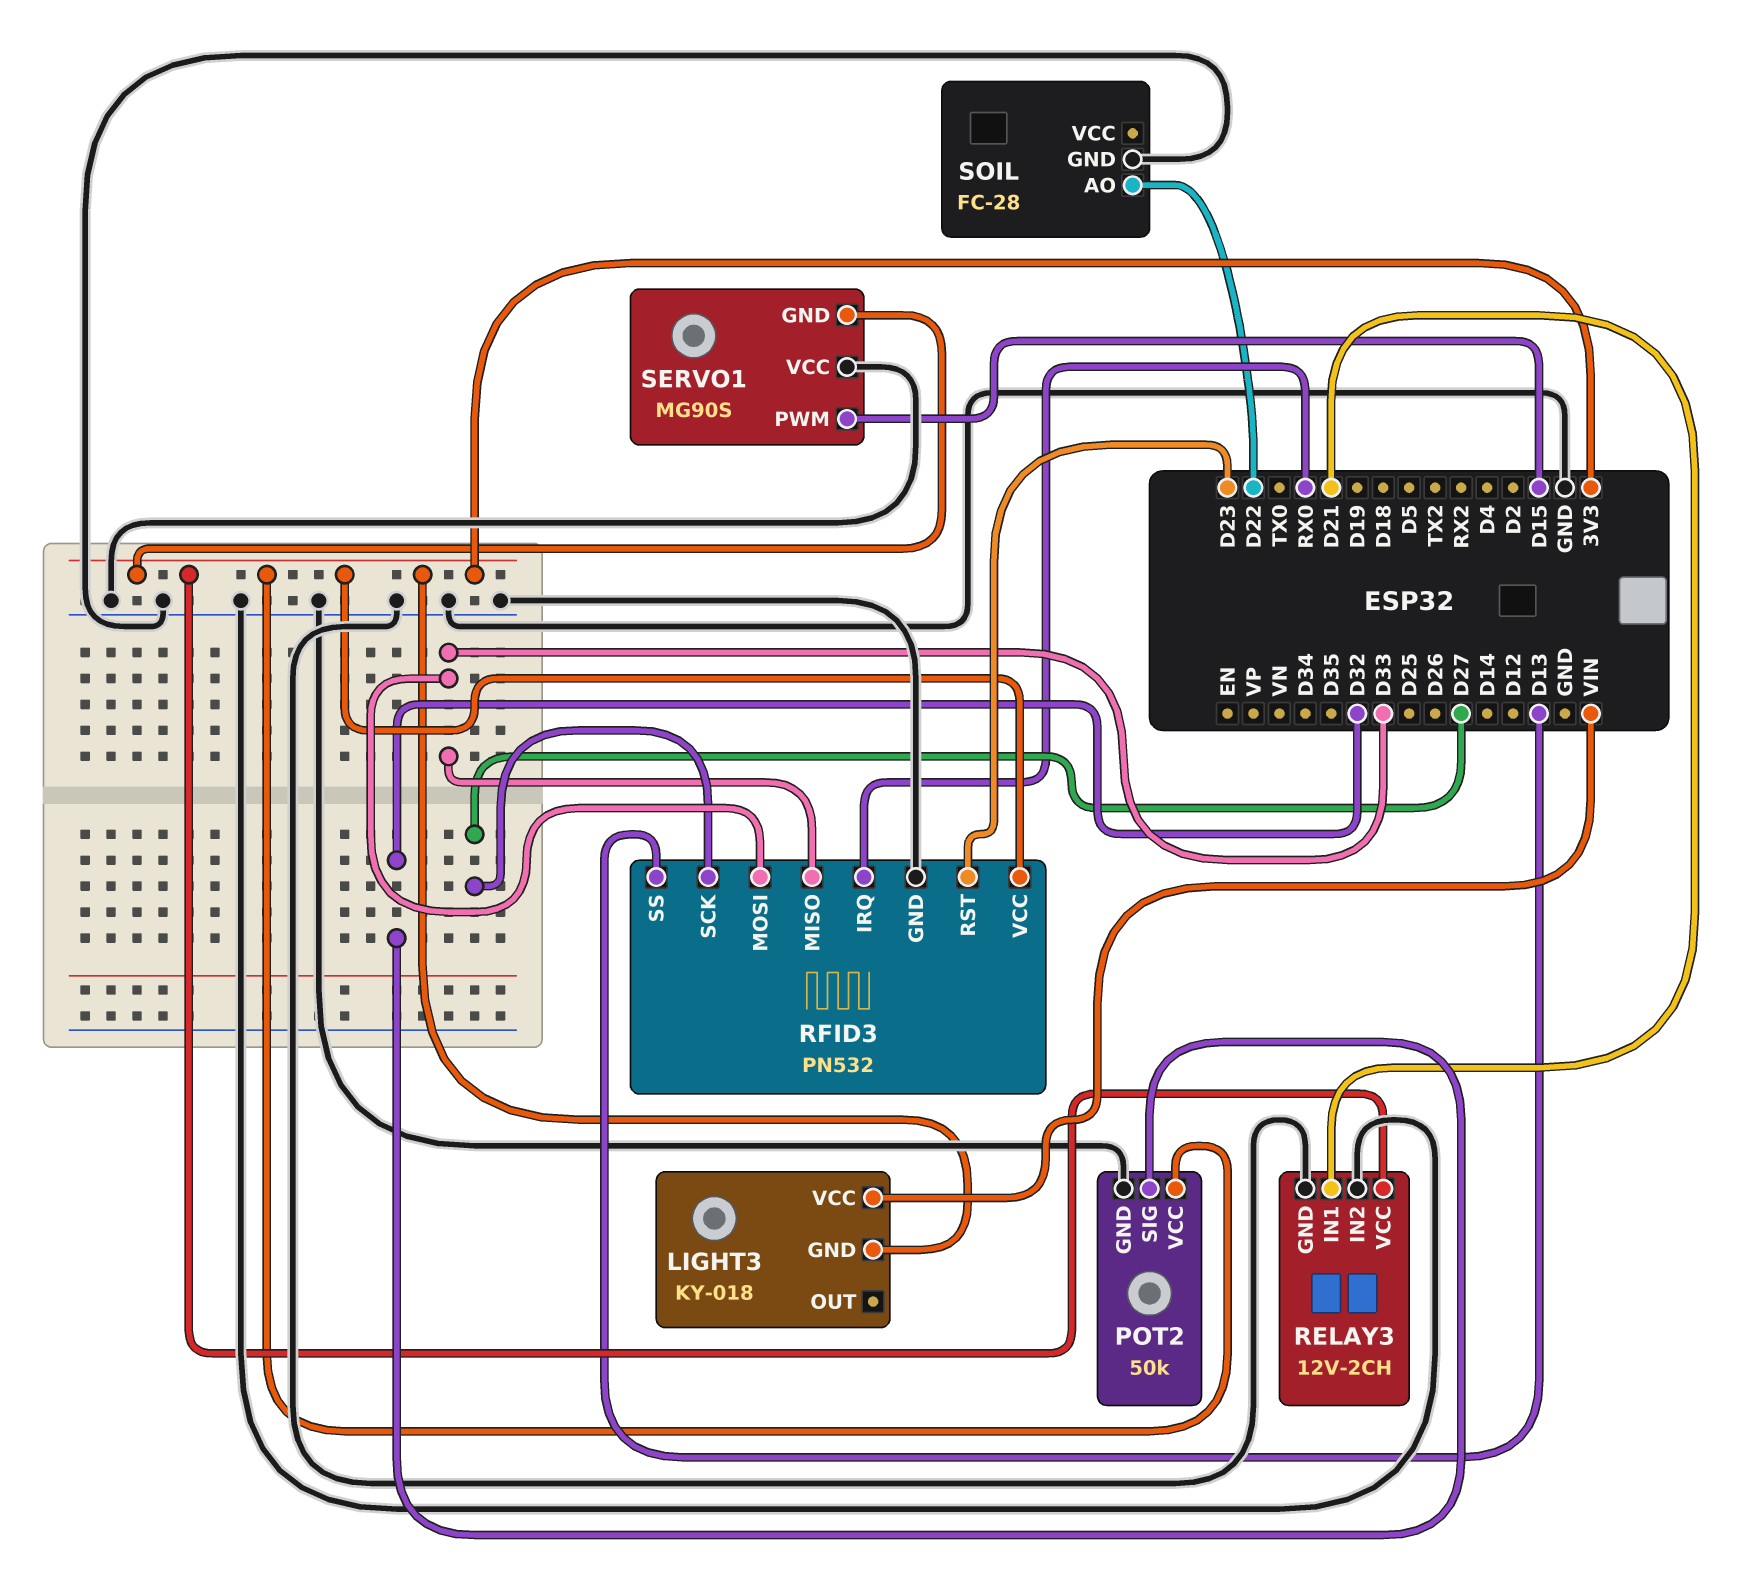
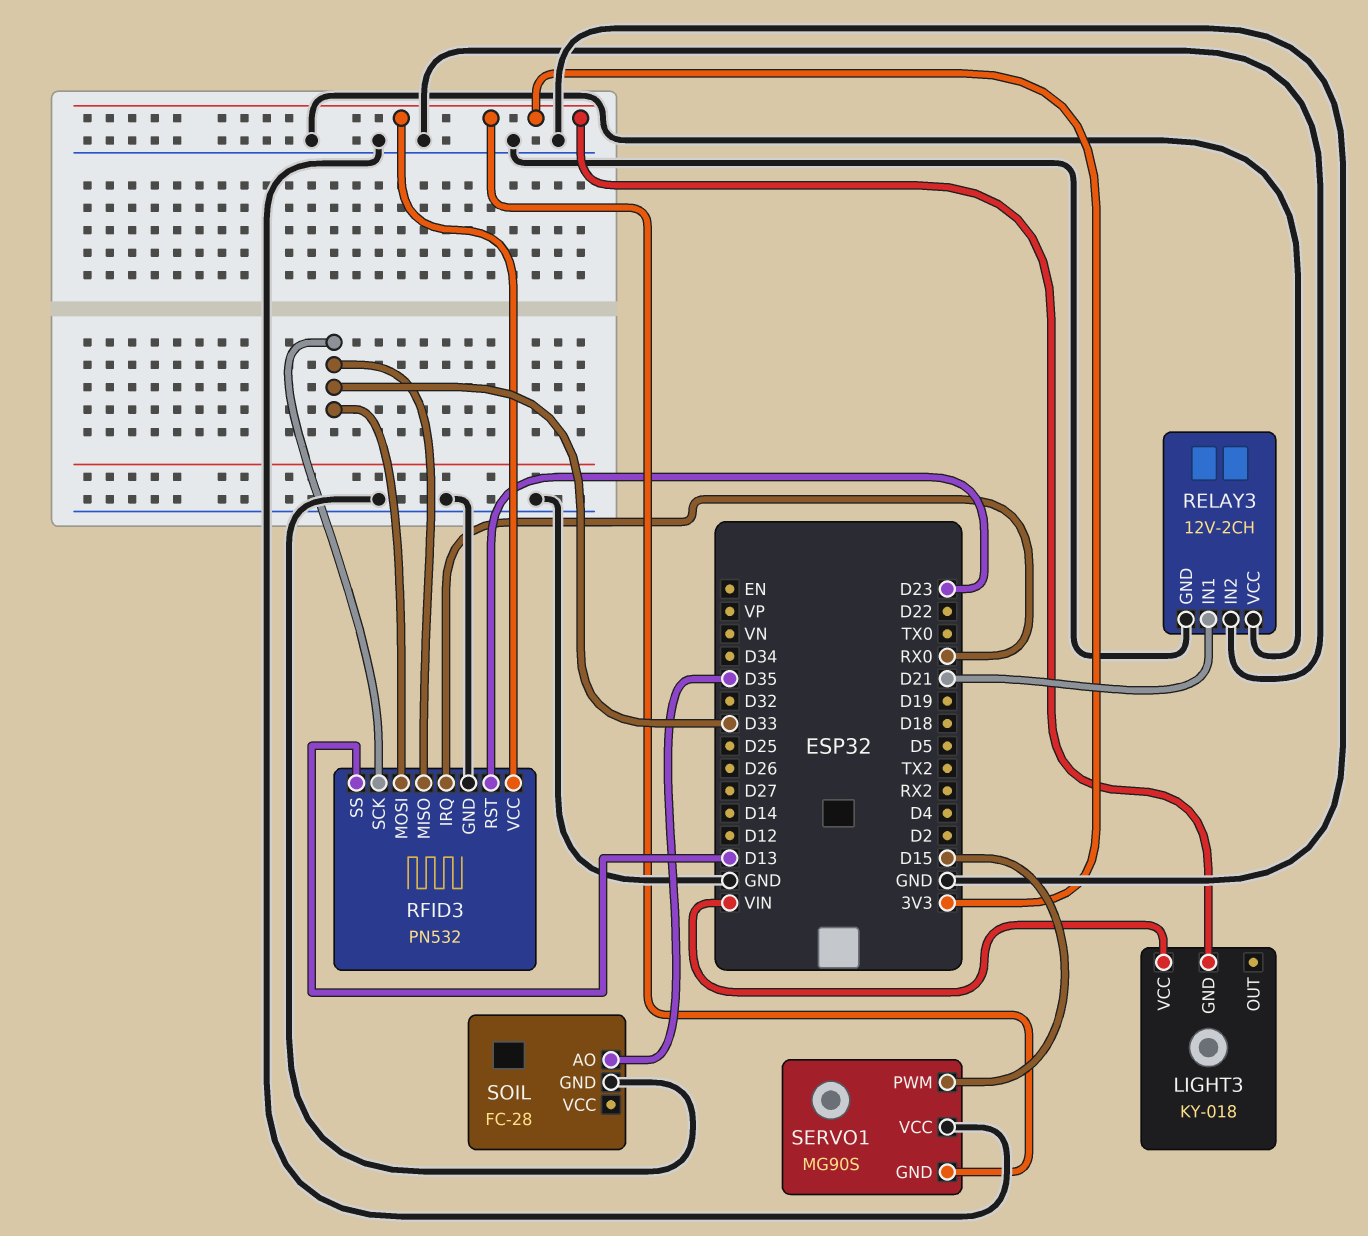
POT2: 50k -> none
POT2 pin GND: GND -> none
POT2 pin SIG: D32 -> none
POT2 pin VCC: 3V3 -> none
RELAY3 pin VCC: 3V3 -> GND
RFID3 pin SCK: D27 -> D33
SOIL pin AO: D22 -> D35

